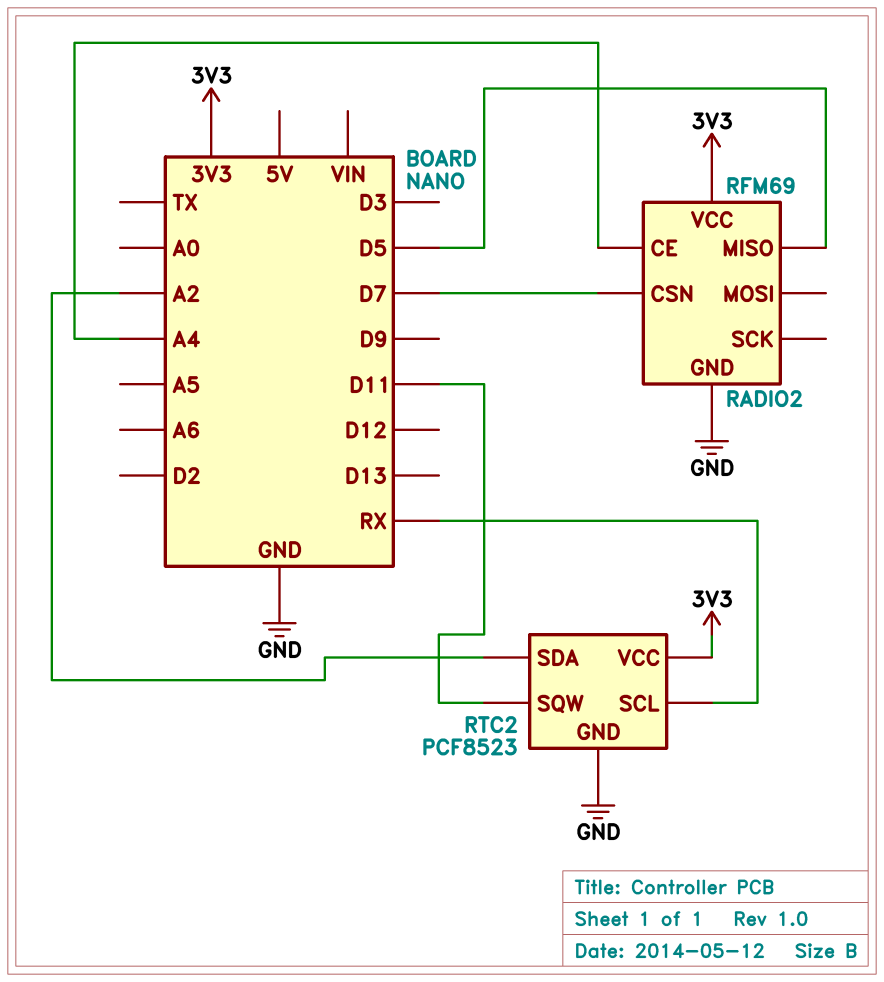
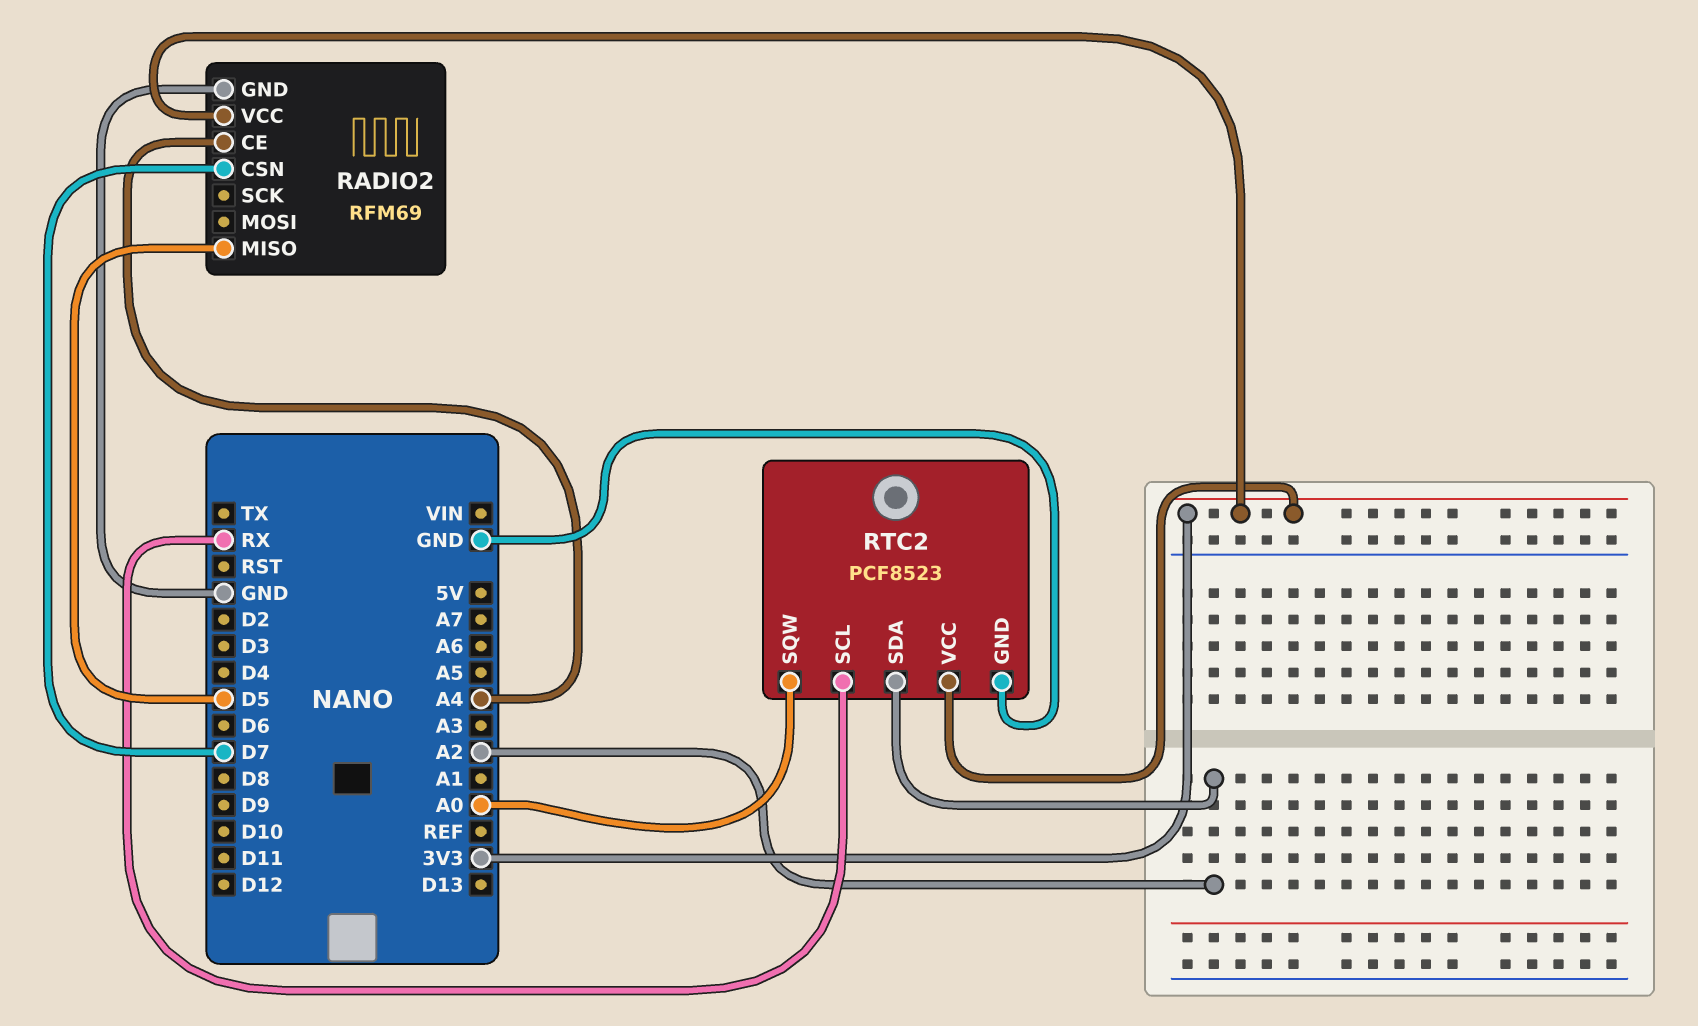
RTC2 pin SQW: D11 -> A0

